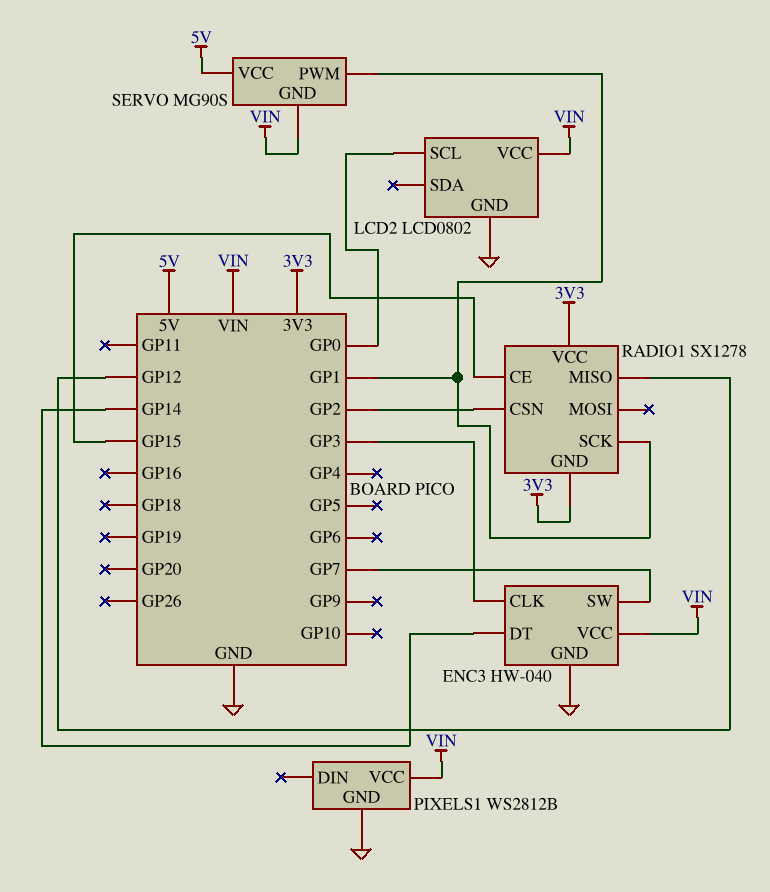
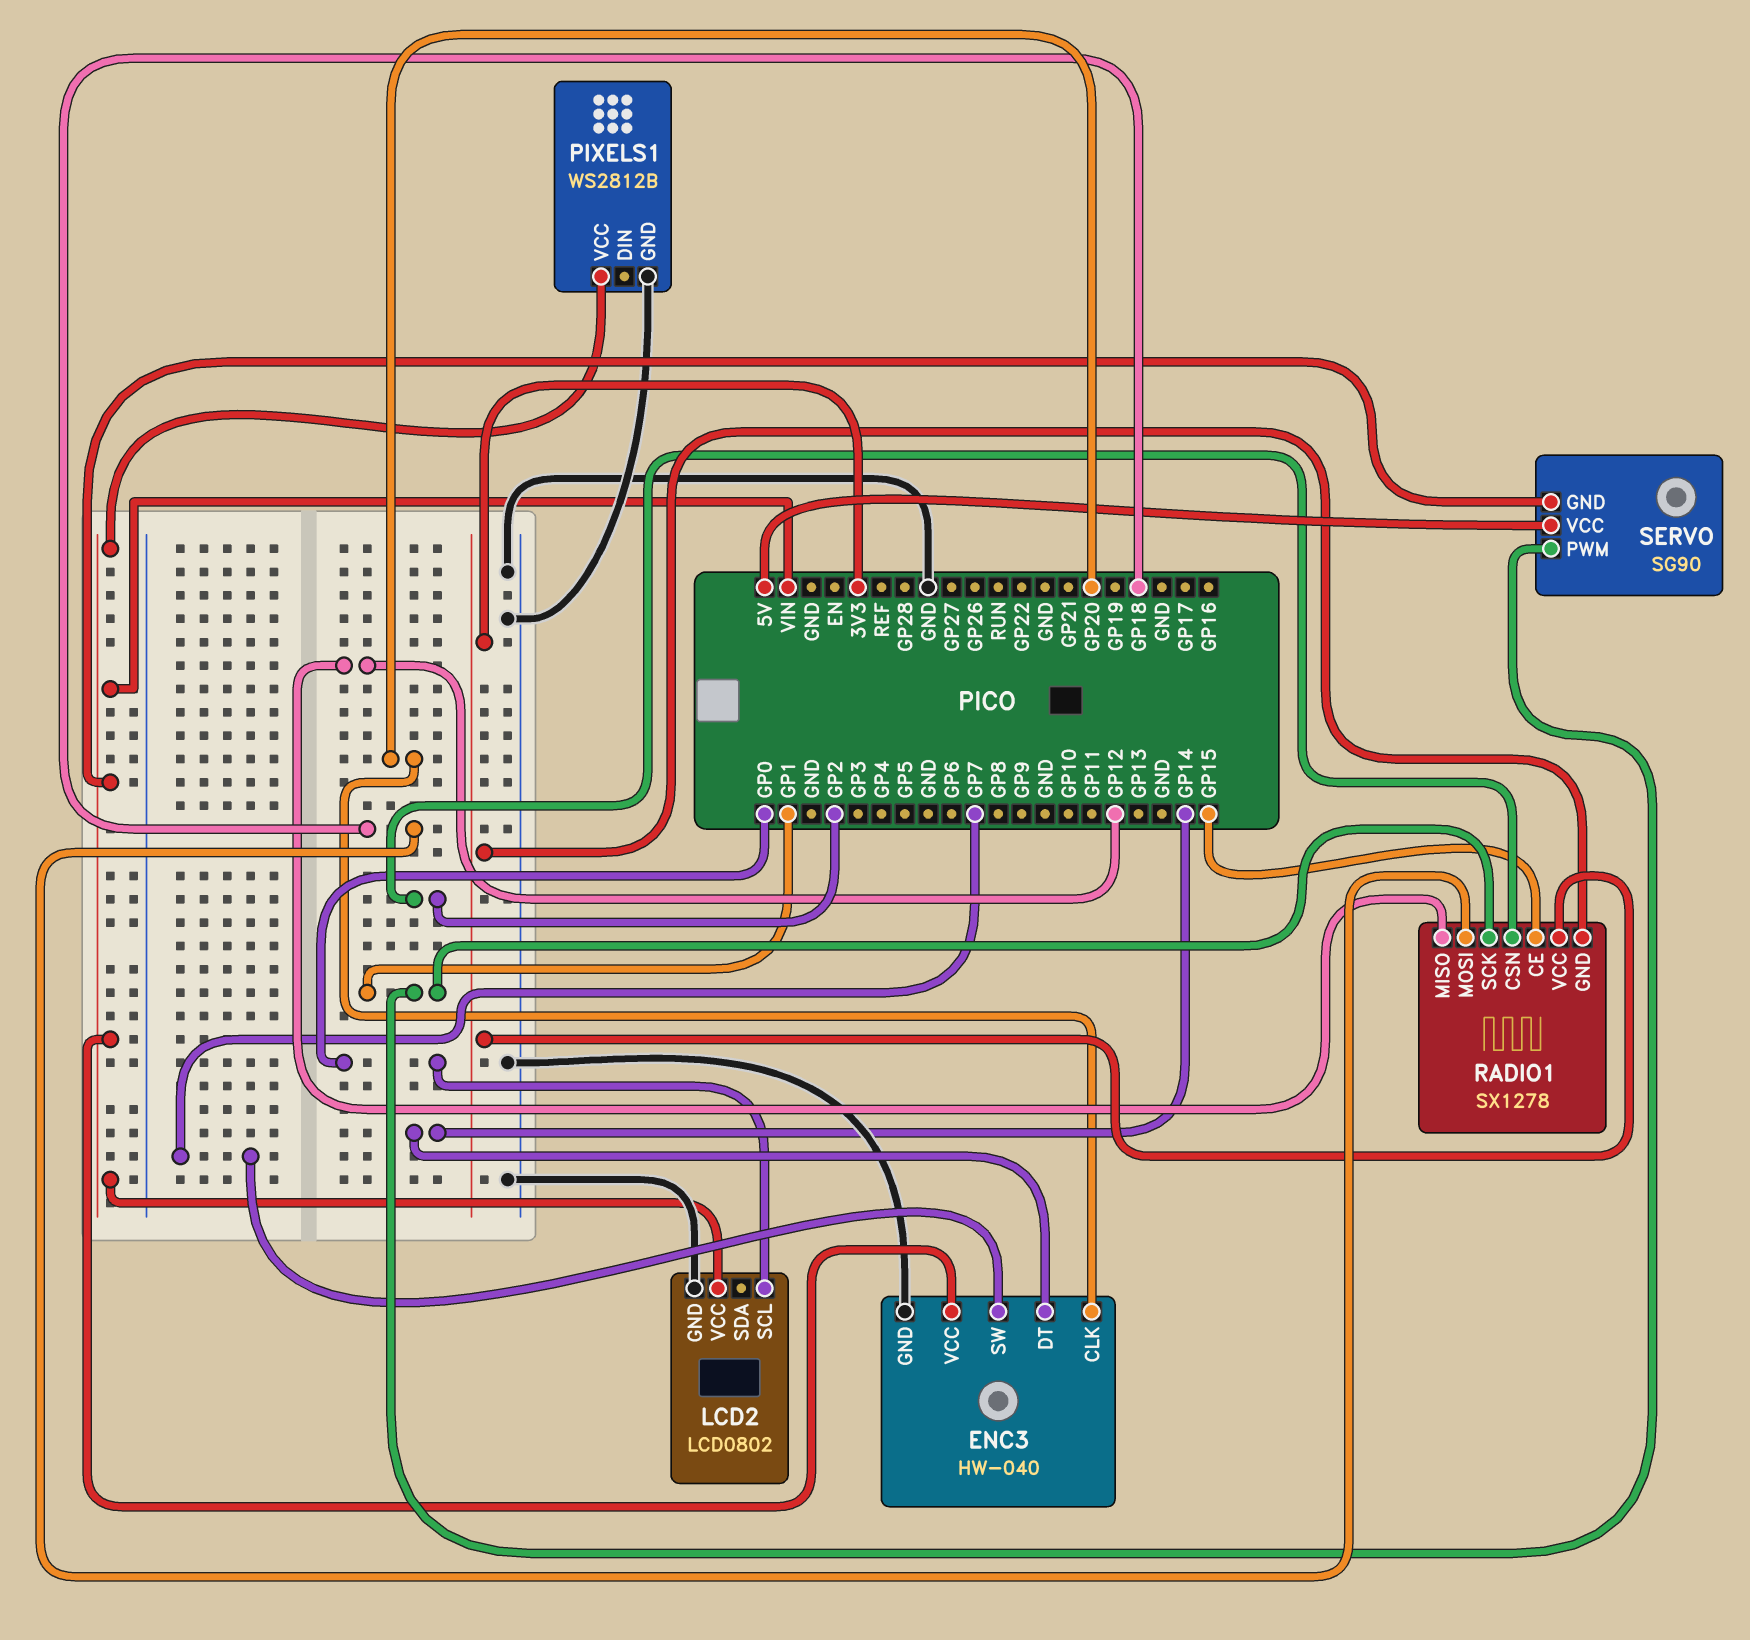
ENC3 pin CLK: GP3 -> GP20
RADIO1 pin MOSI: none -> GP18
SERVO: MG90S -> SG90

